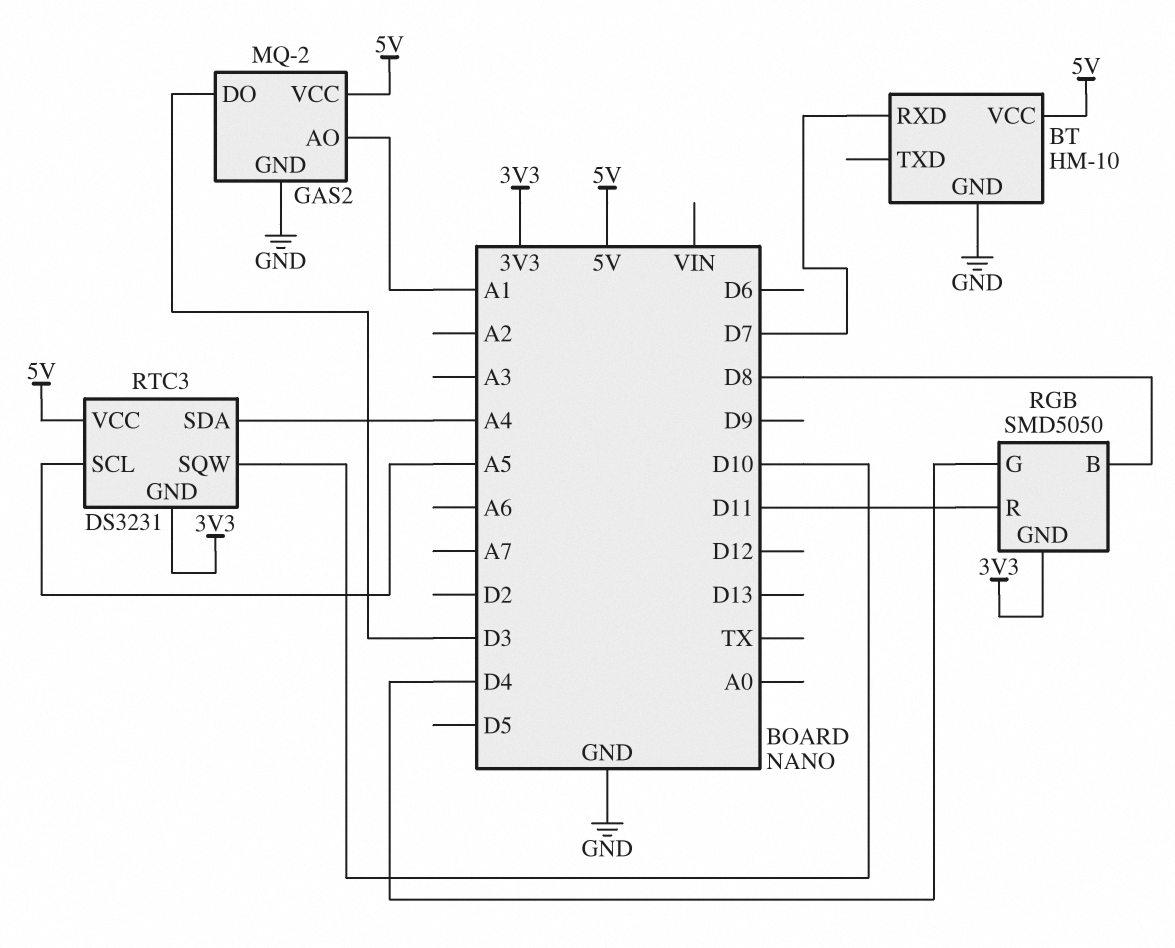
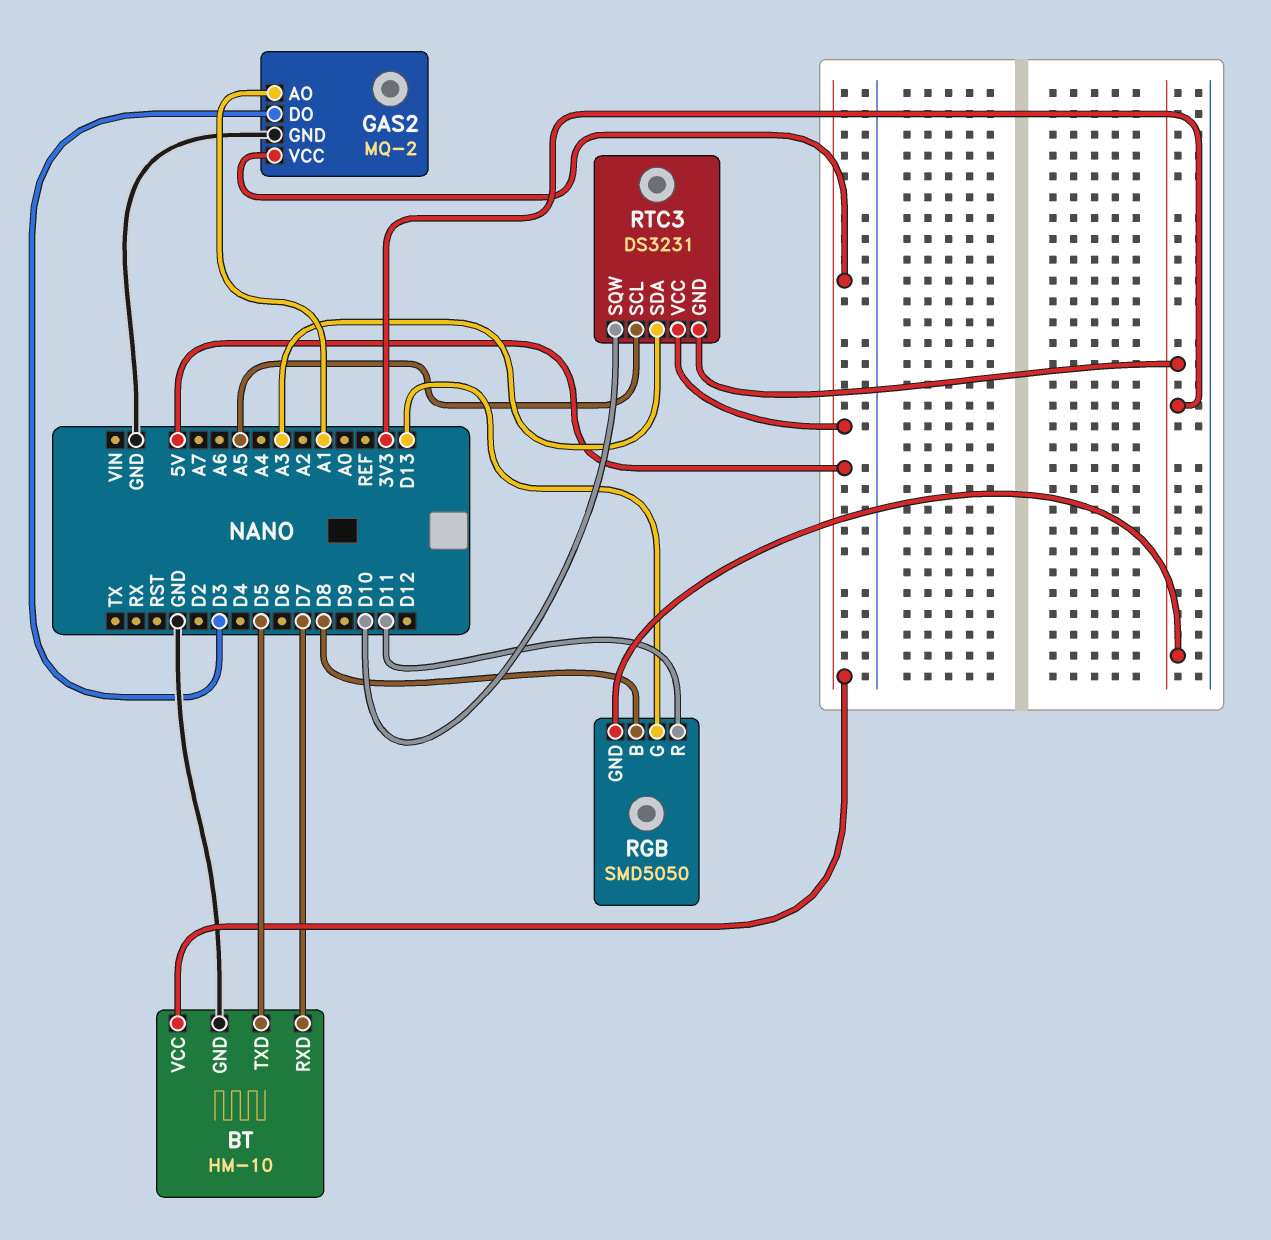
BT pin TXD: none -> D5
RGB pin G: D4 -> D13
RTC3 pin SDA: A4 -> A3

